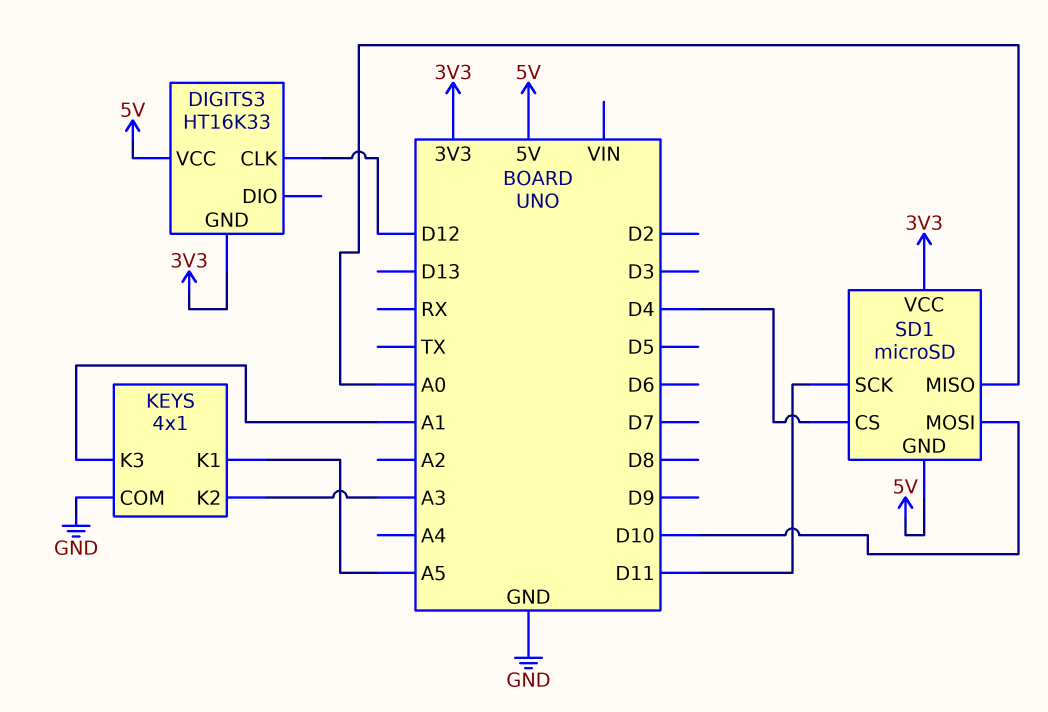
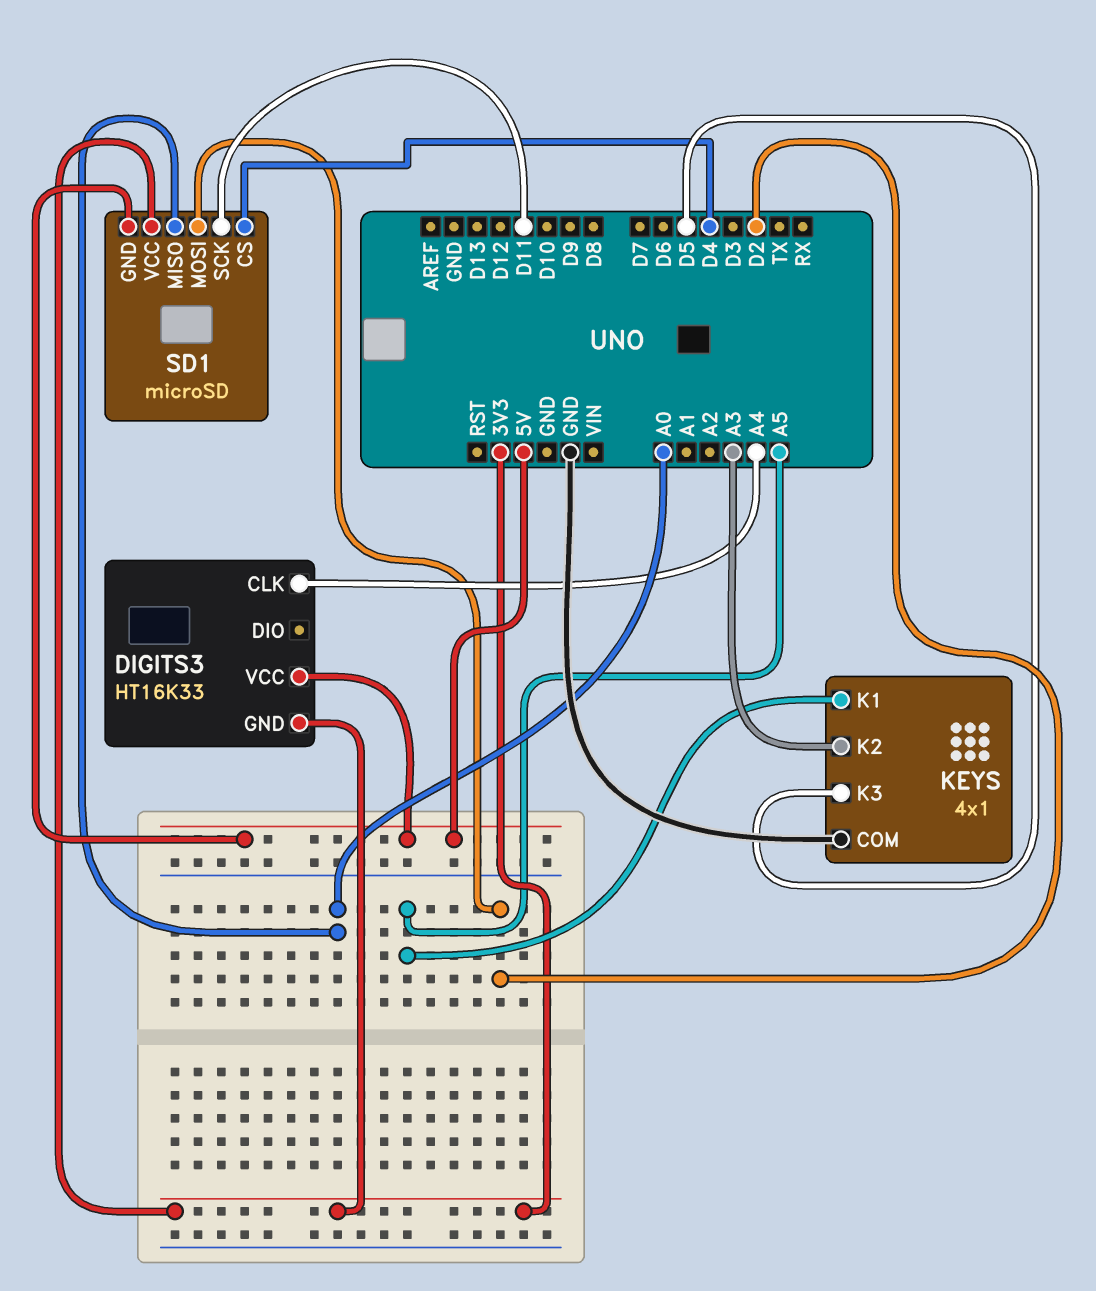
DIGITS3 pin CLK: D12 -> A4
KEYS pin K3: A1 -> D5
SD1 pin MOSI: D10 -> D2

